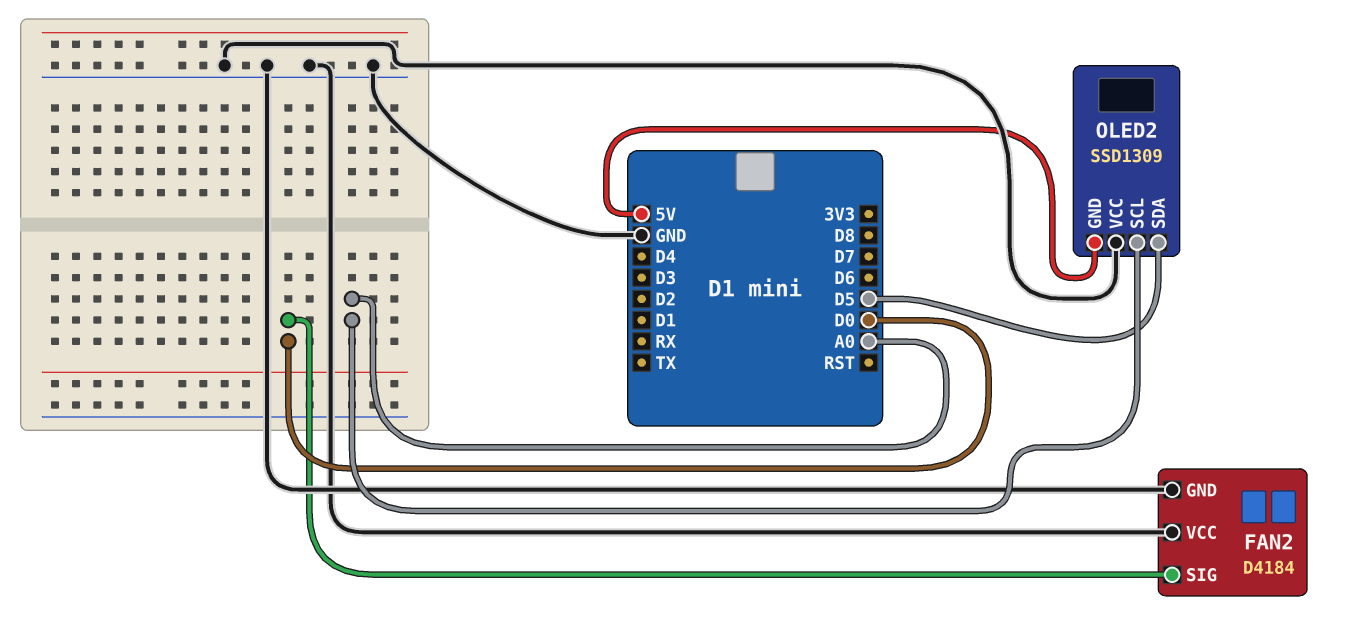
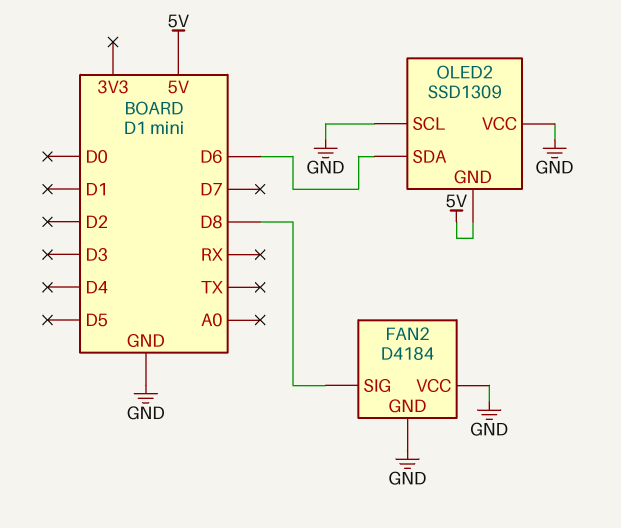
FAN2 pin SIG: D0 -> D8
OLED2 pin SCL: A0 -> GND
OLED2 pin SDA: D5 -> D6

